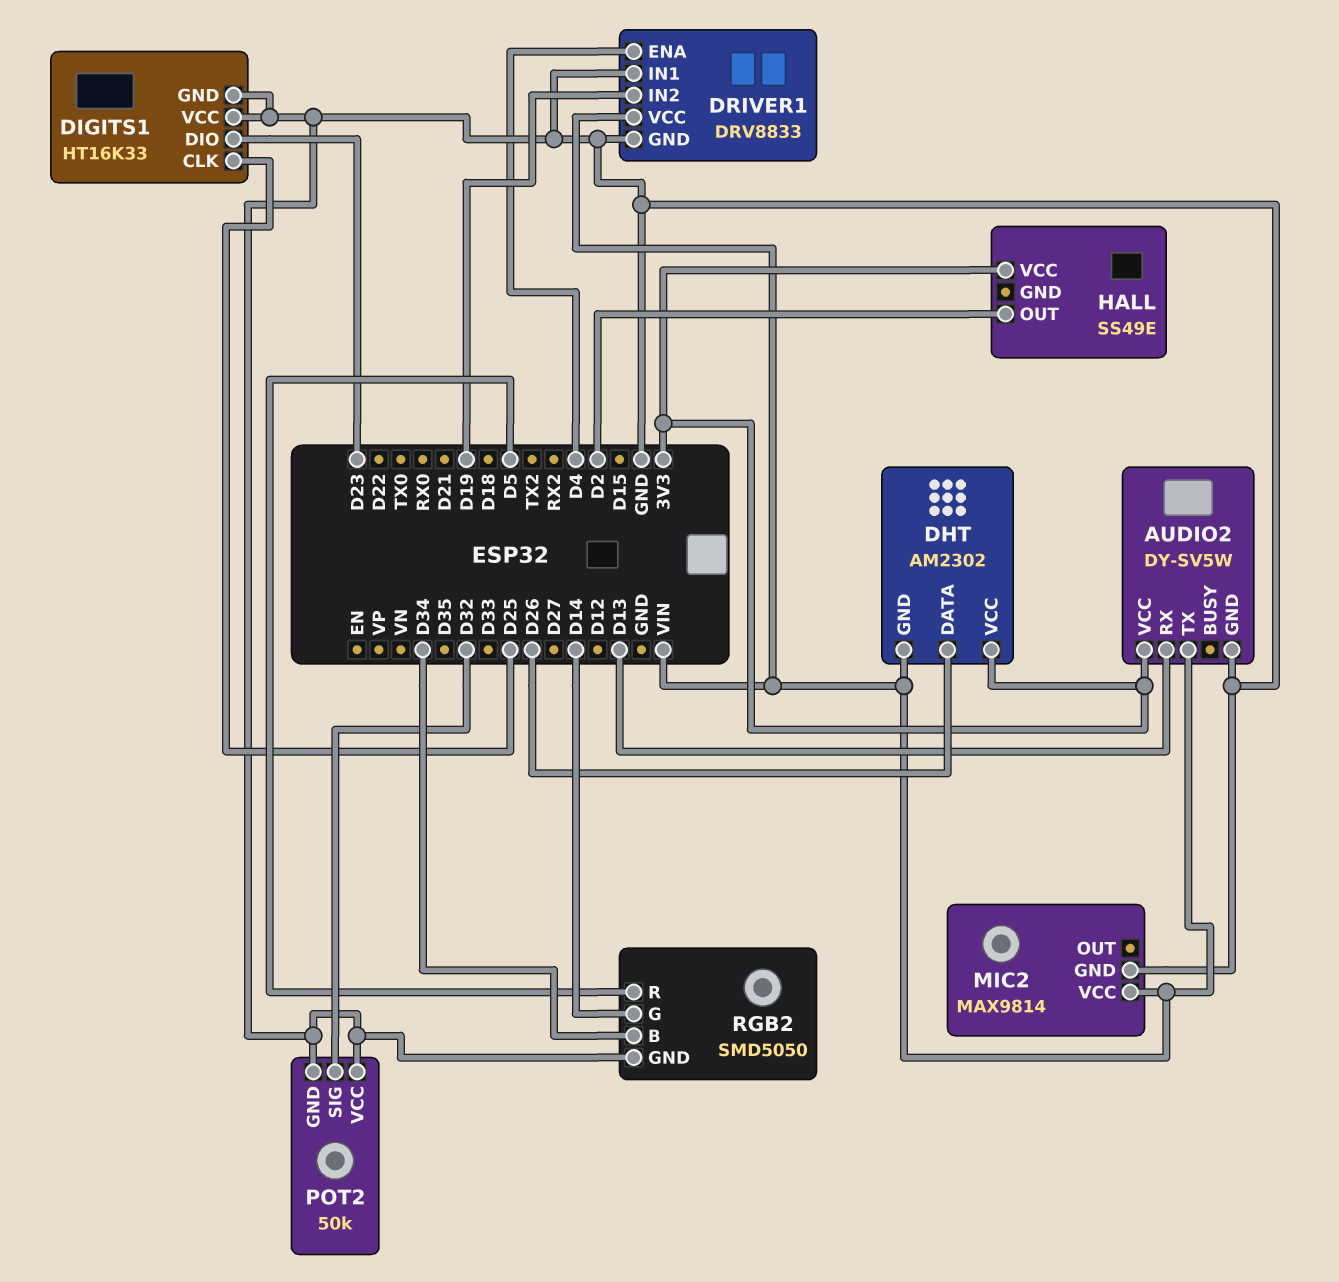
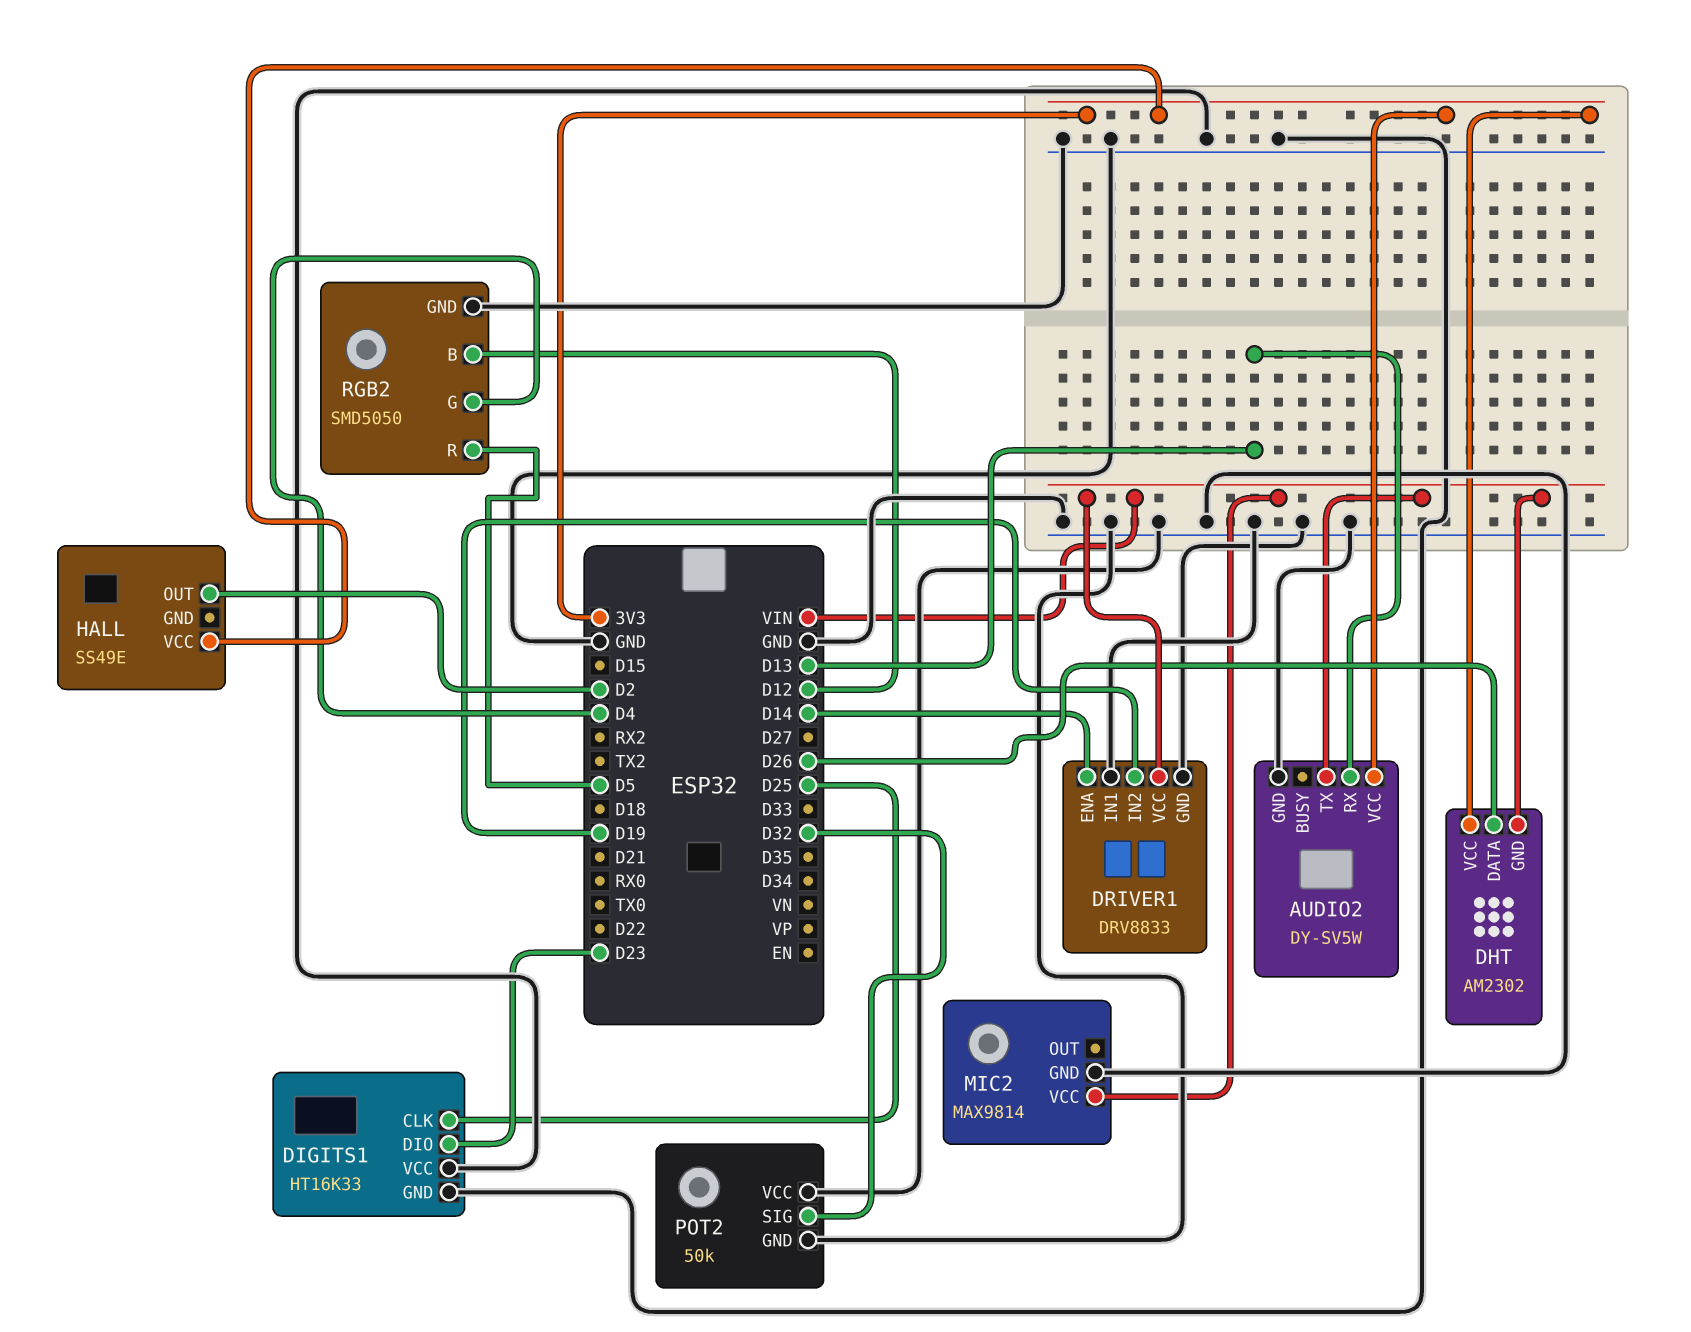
DRIVER1 pin ENA: D4 -> D14
RGB2 pin B: D34 -> D12
RGB2 pin G: D14 -> D4

